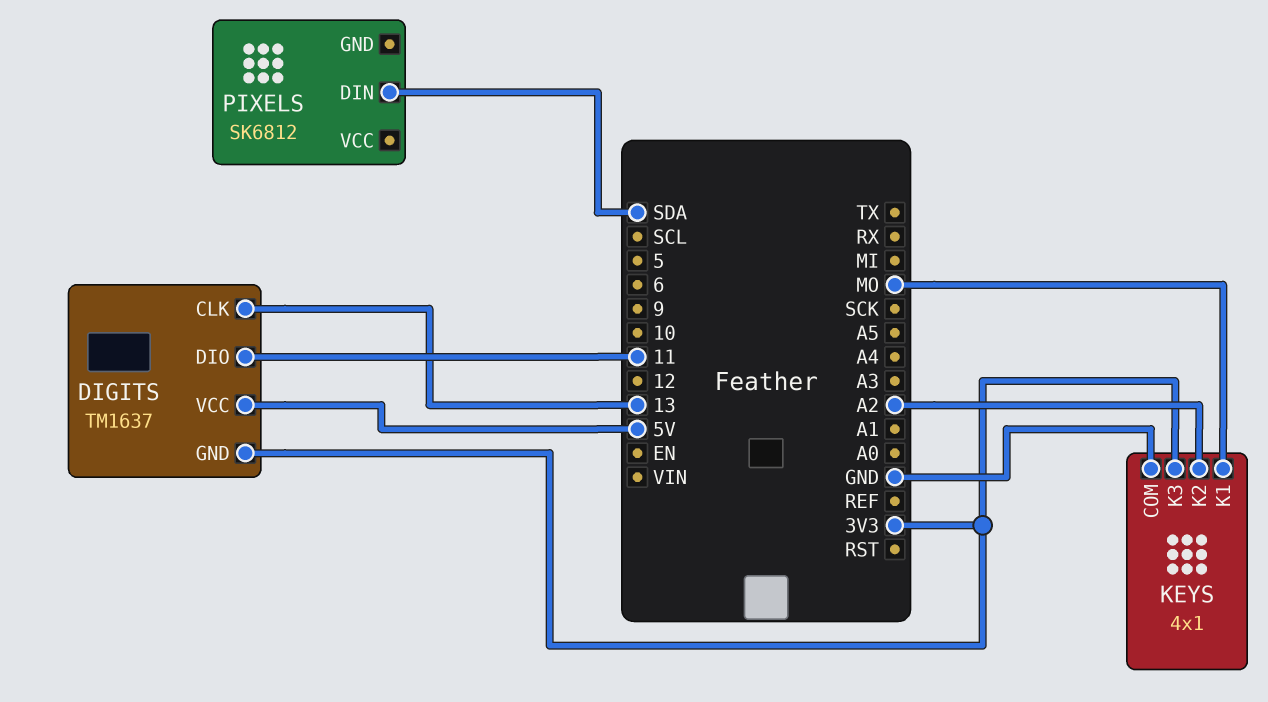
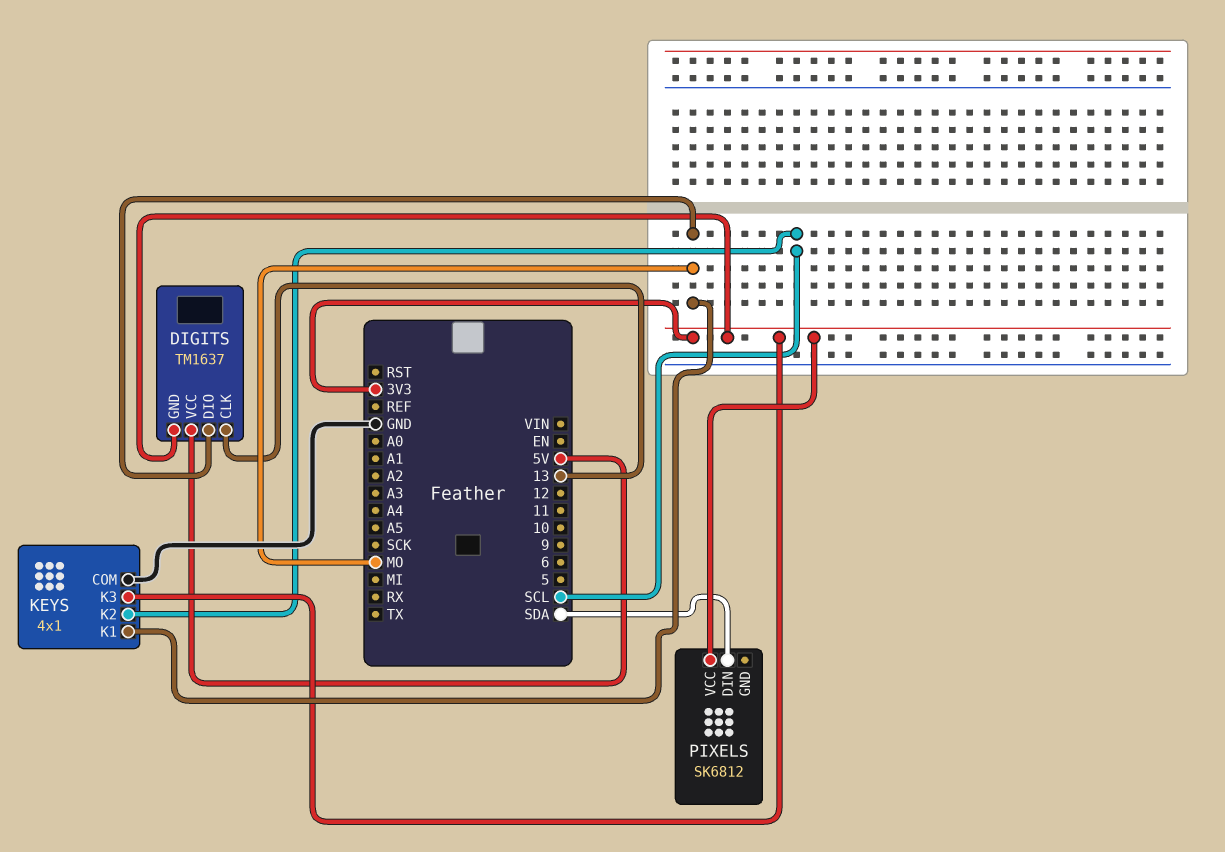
DIGITS pin DIO: 11 -> MO
KEYS pin K2: A2 -> SCL
PIXELS pin VCC: none -> 3V3

